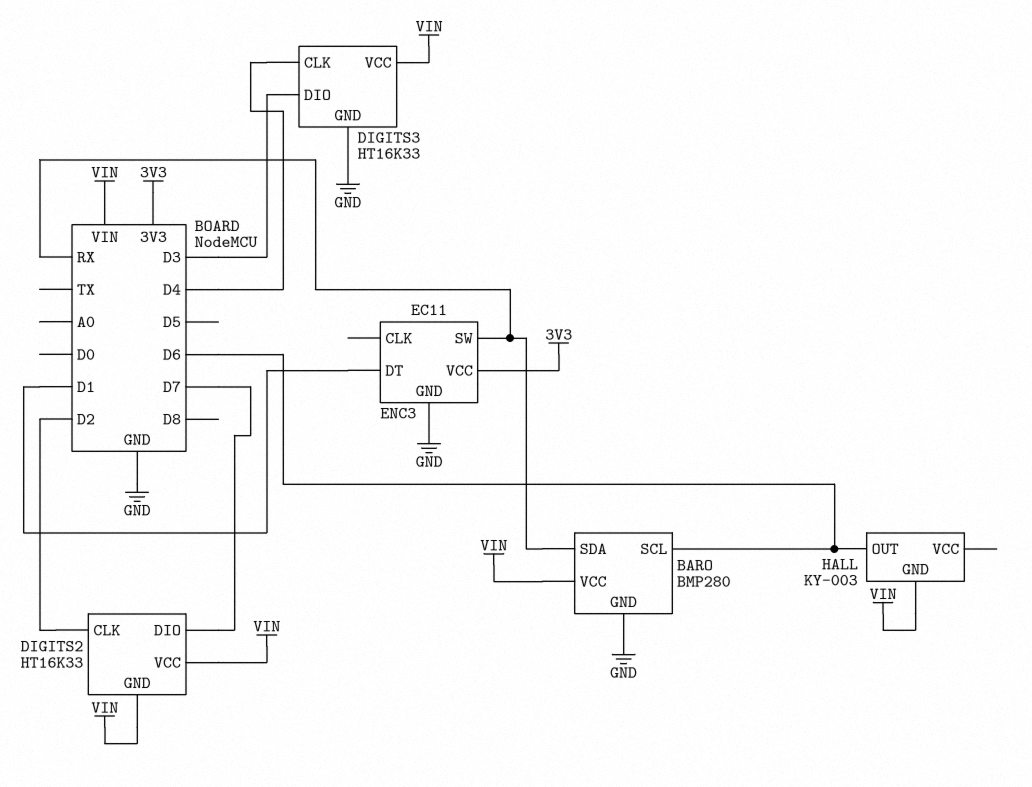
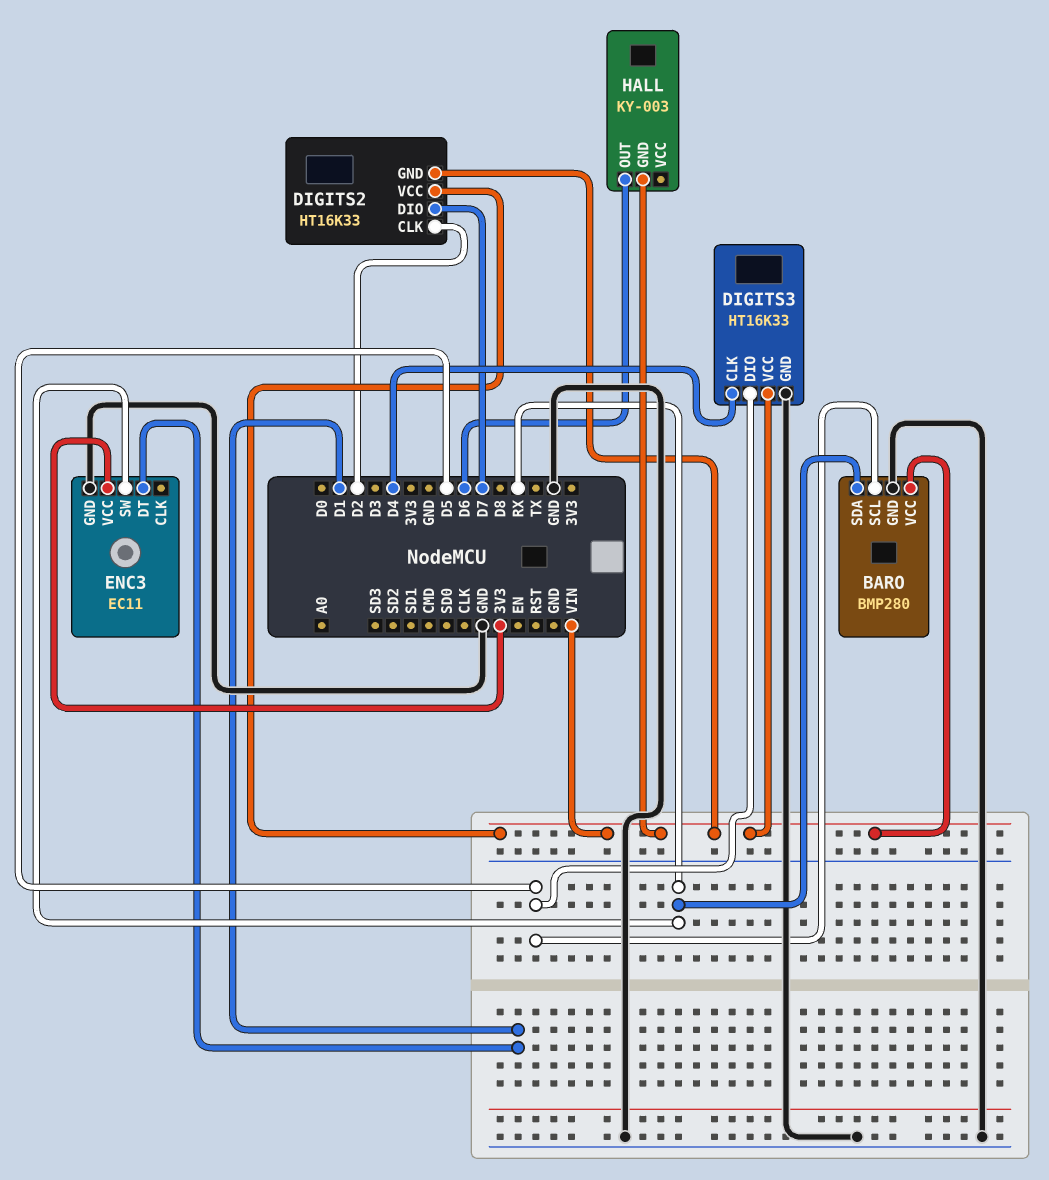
BARO pin SCL: D6 -> D5
DIGITS3 pin DIO: D3 -> D5

